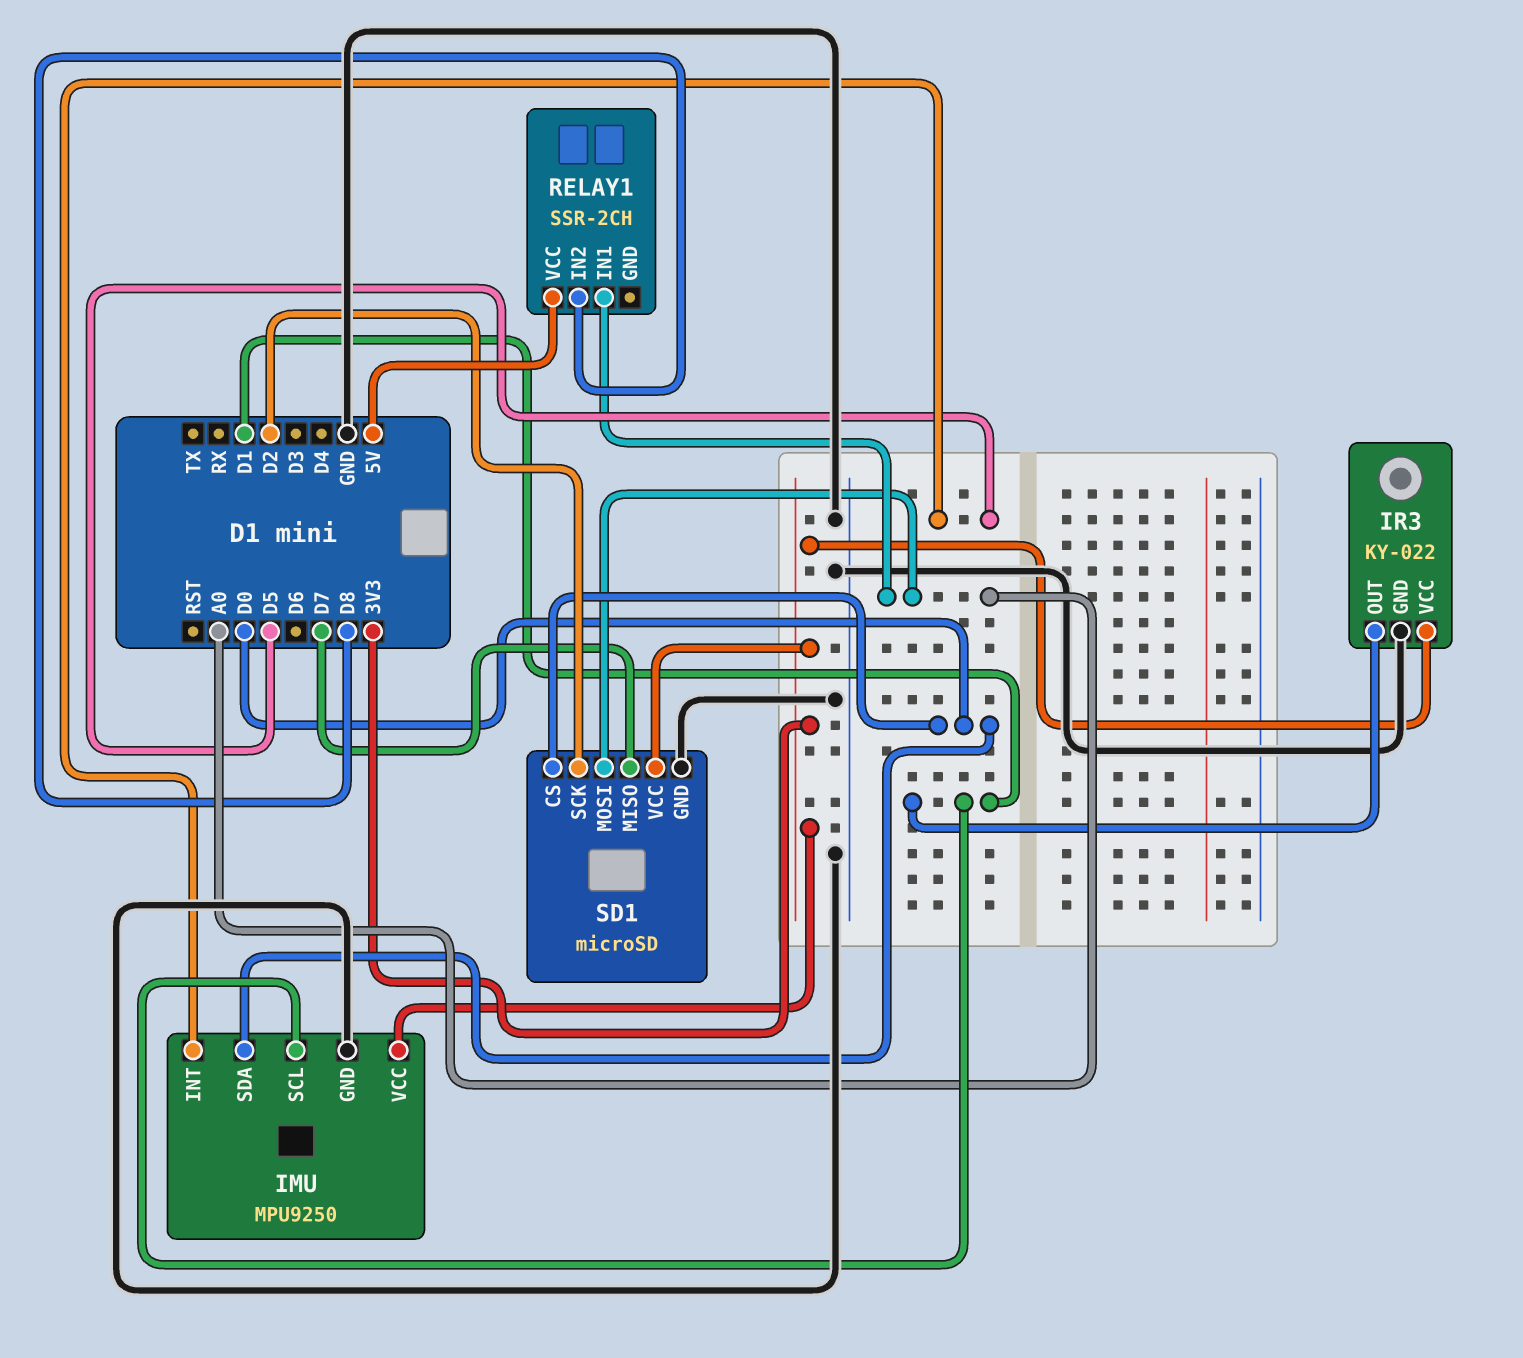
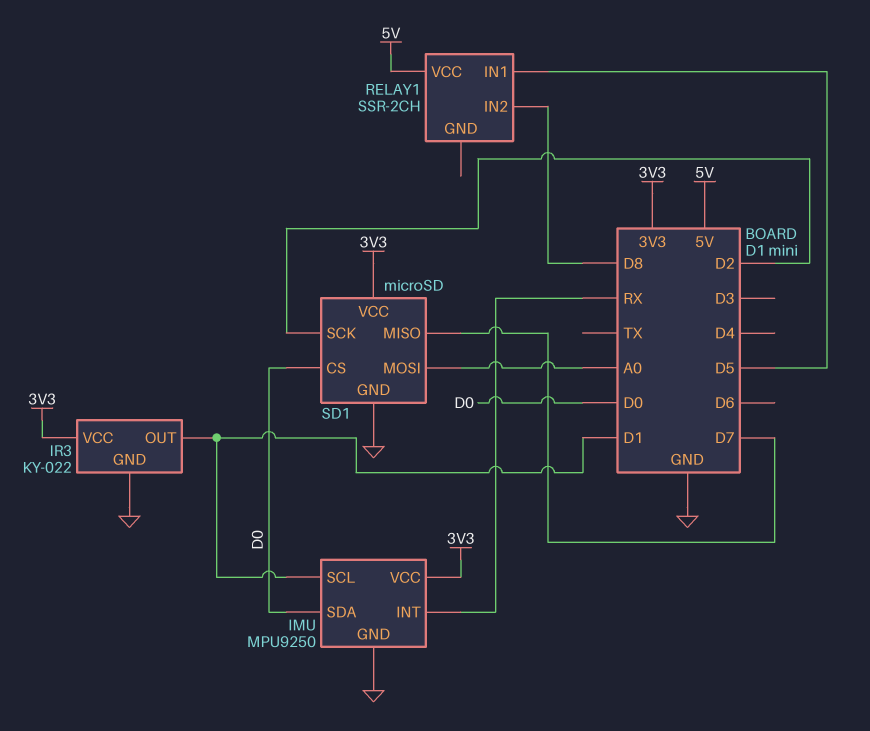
IMU pin INT: D5 -> RX
RELAY1 pin IN1: A0 -> D5

